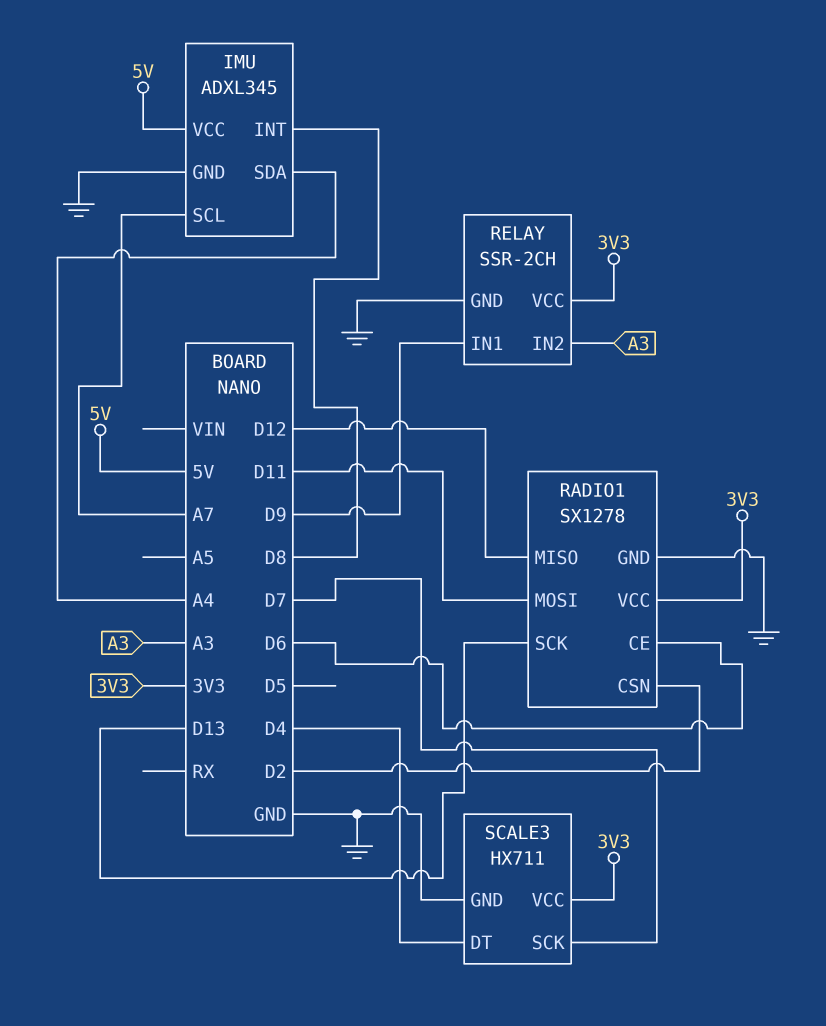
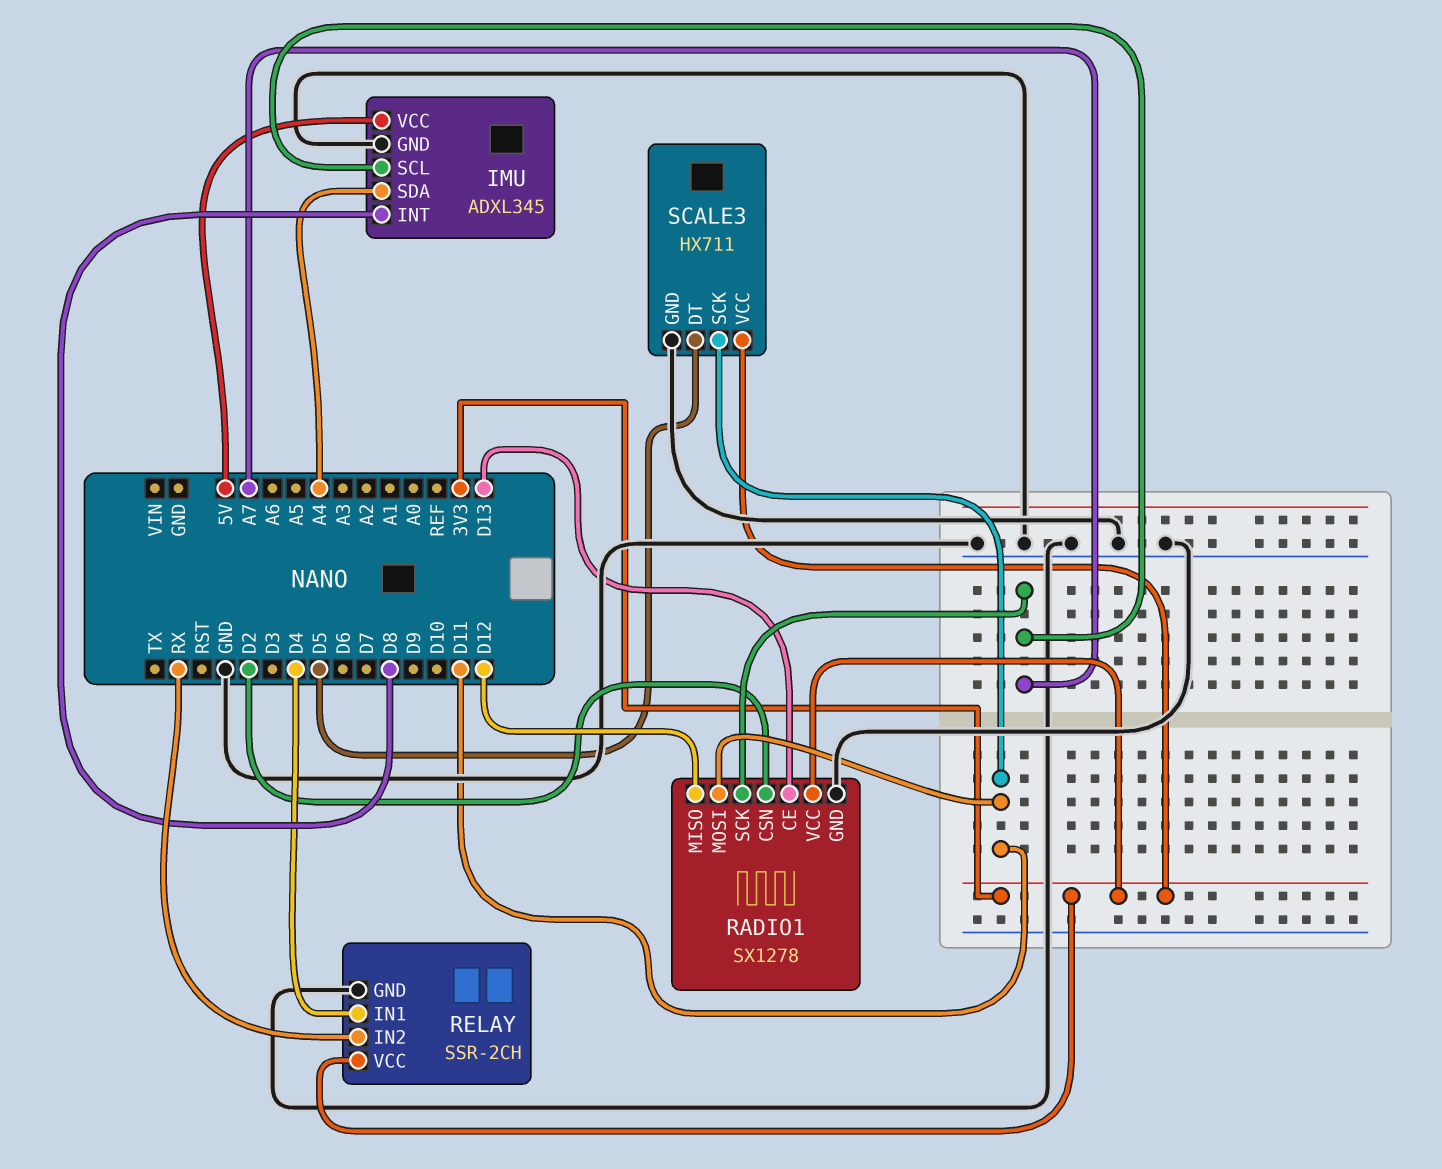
RADIO1 pin CE: D6 -> D13
RADIO1 pin SCK: D13 -> A7
RELAY pin IN1: D9 -> D4
RELAY pin IN2: A3 -> RX
SCALE3 pin DT: D4 -> D5
SCALE3 pin SCK: D7 -> D11

